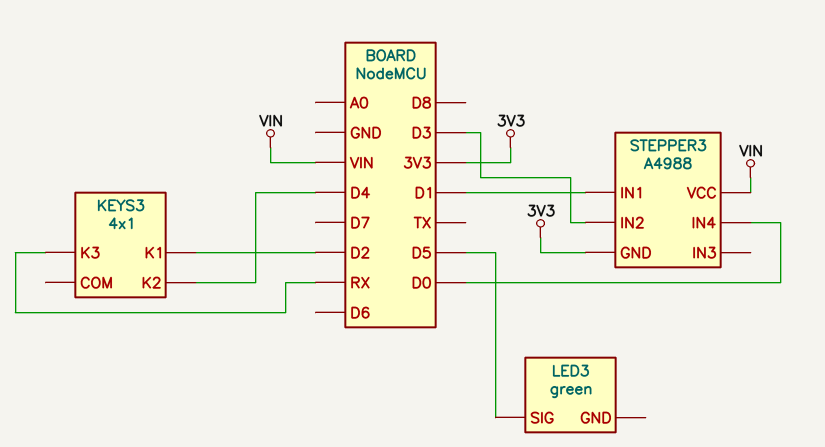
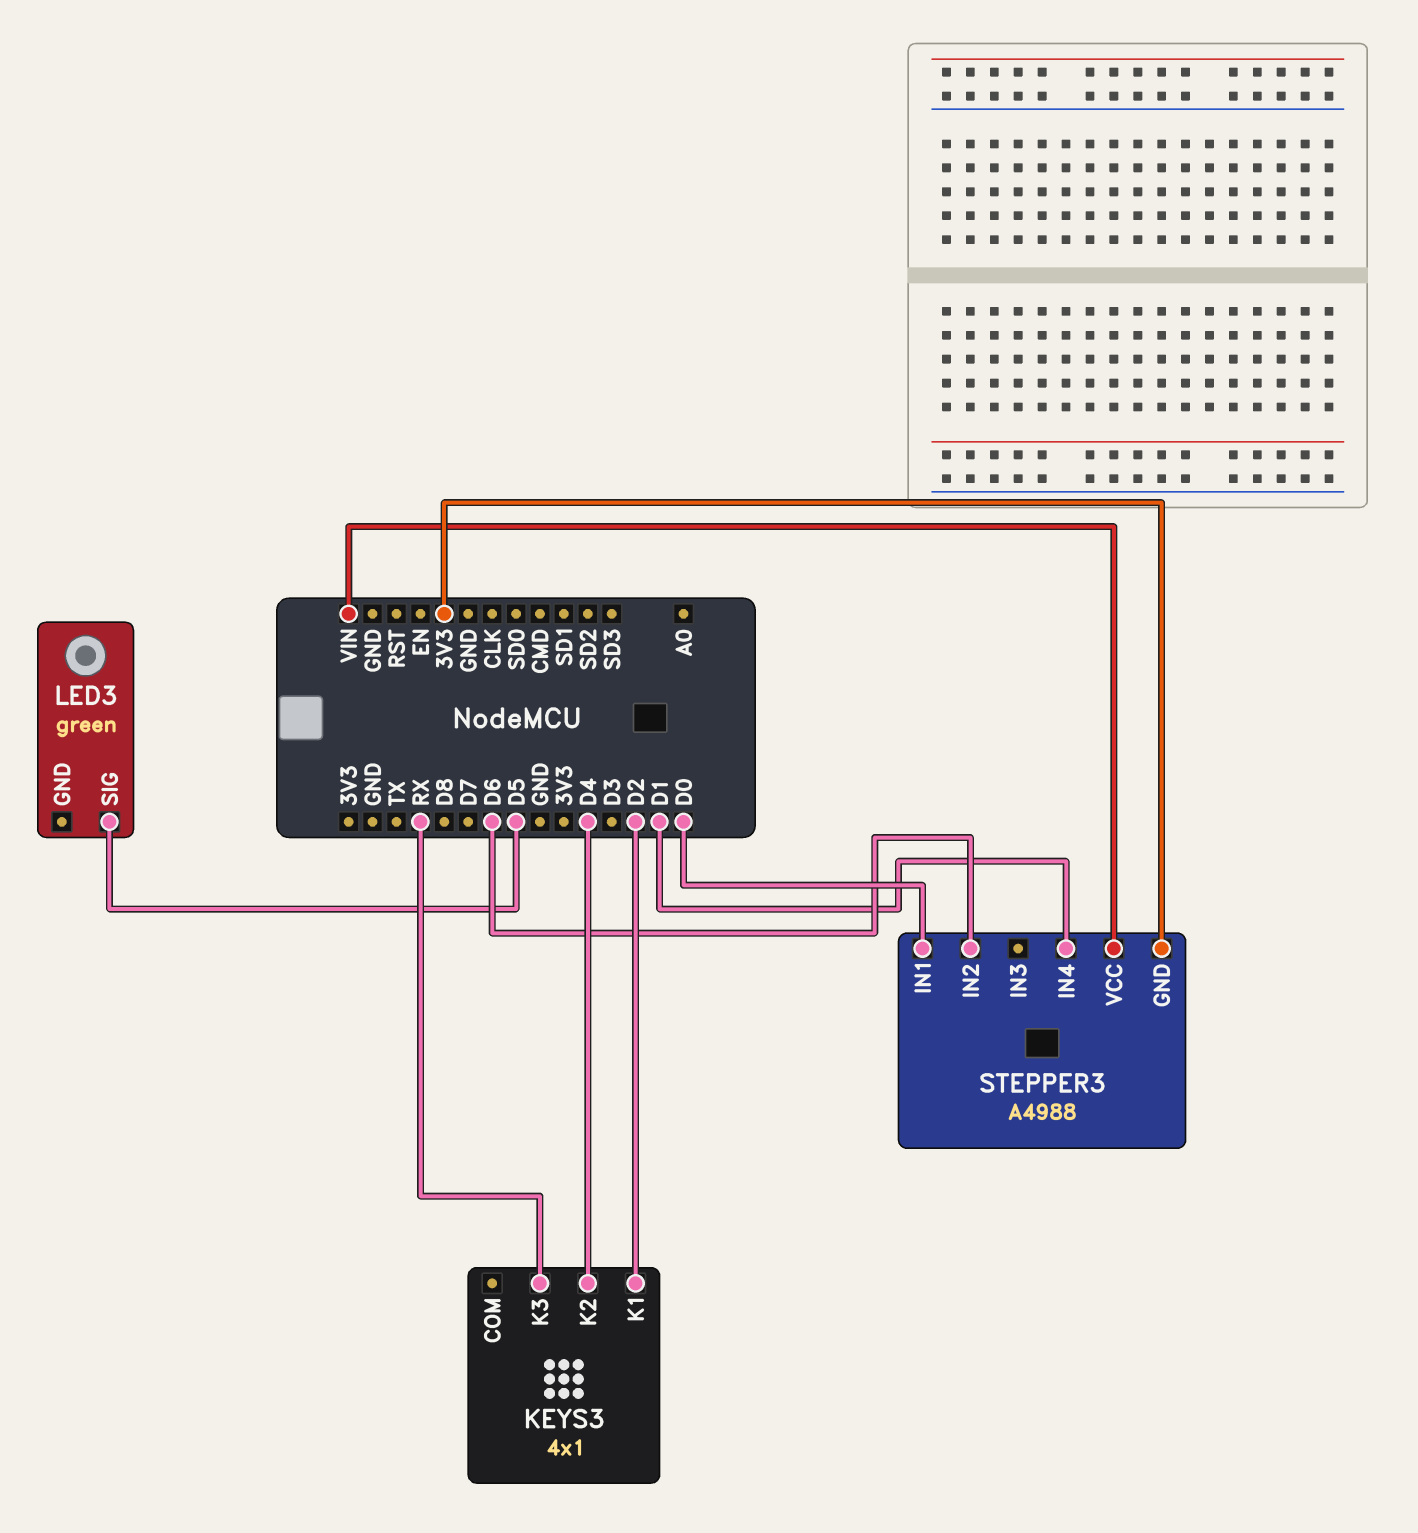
STEPPER3 pin IN1: D1 -> D0
STEPPER3 pin IN2: D3 -> D6
STEPPER3 pin IN4: D0 -> D1

